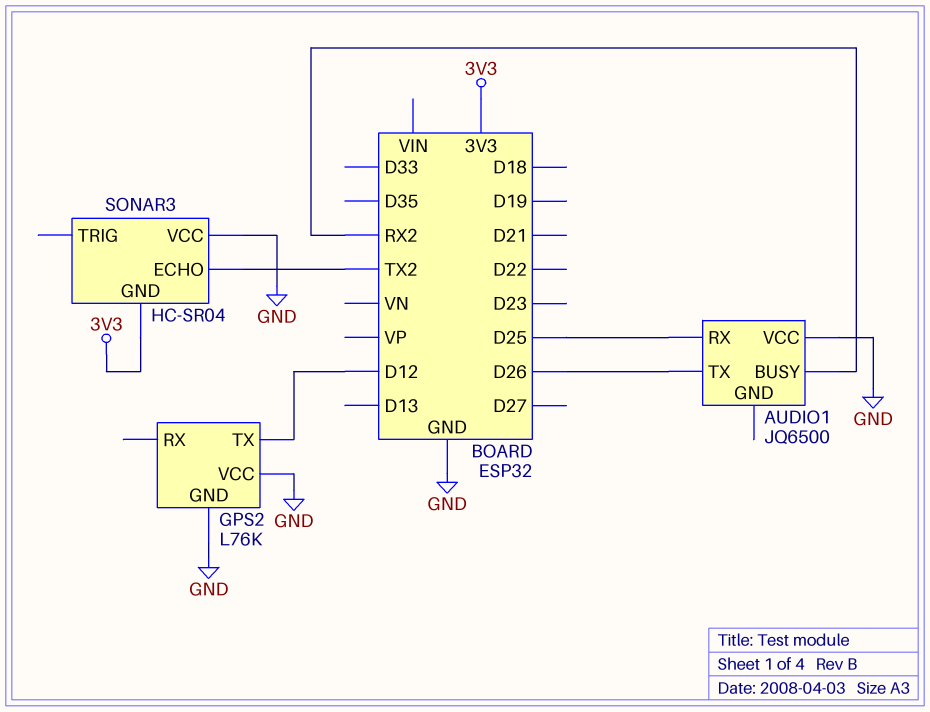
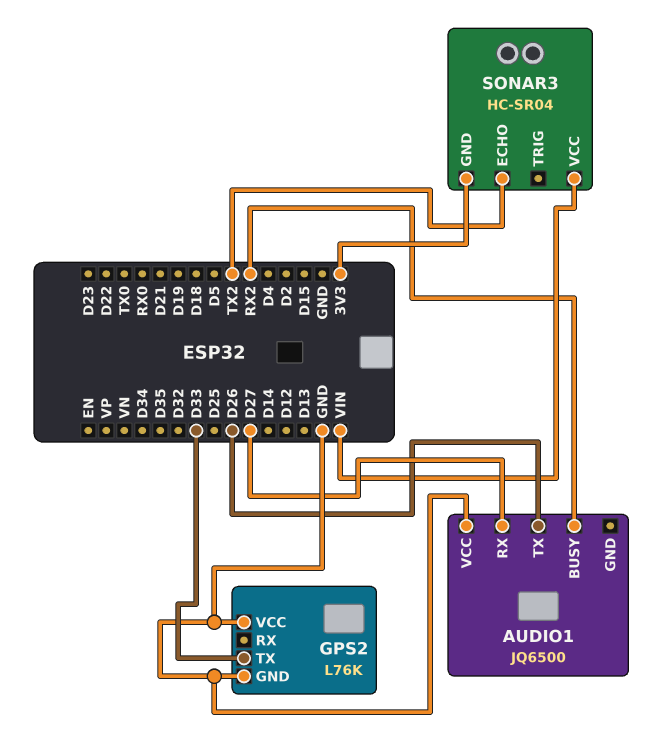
AUDIO1 pin RX: D25 -> D27
GPS2 pin TX: D12 -> D33
SONAR3 pin VCC: GND -> VIN

